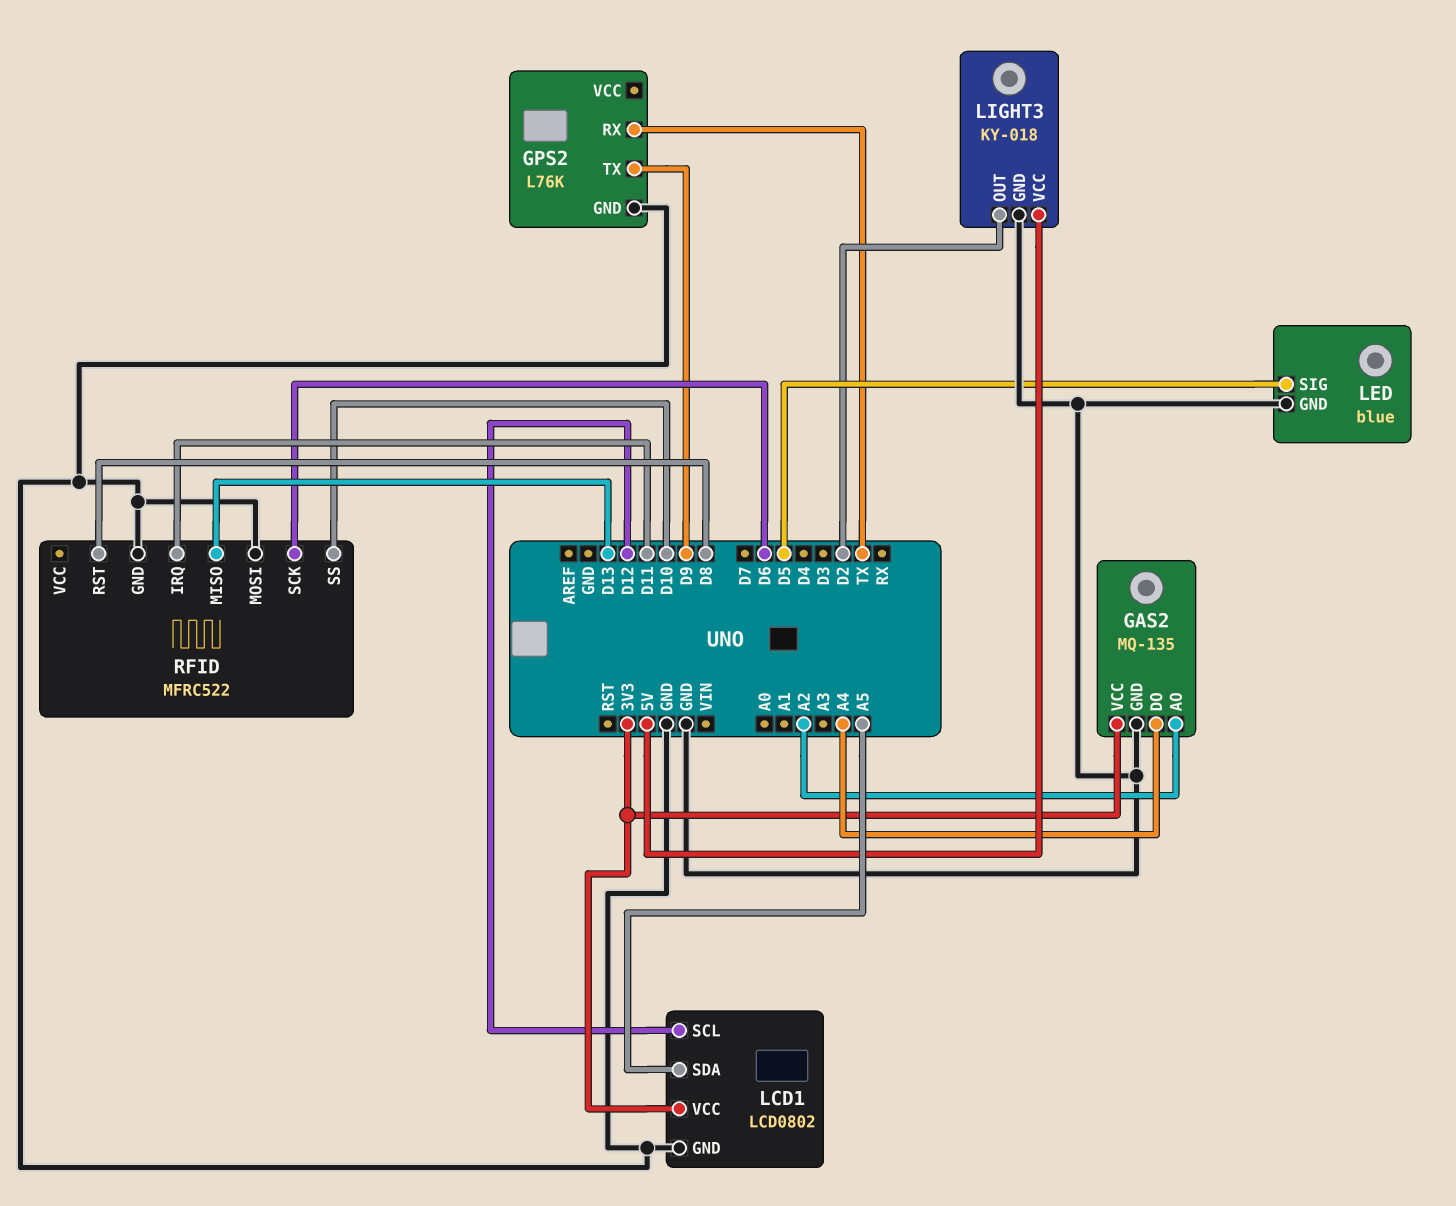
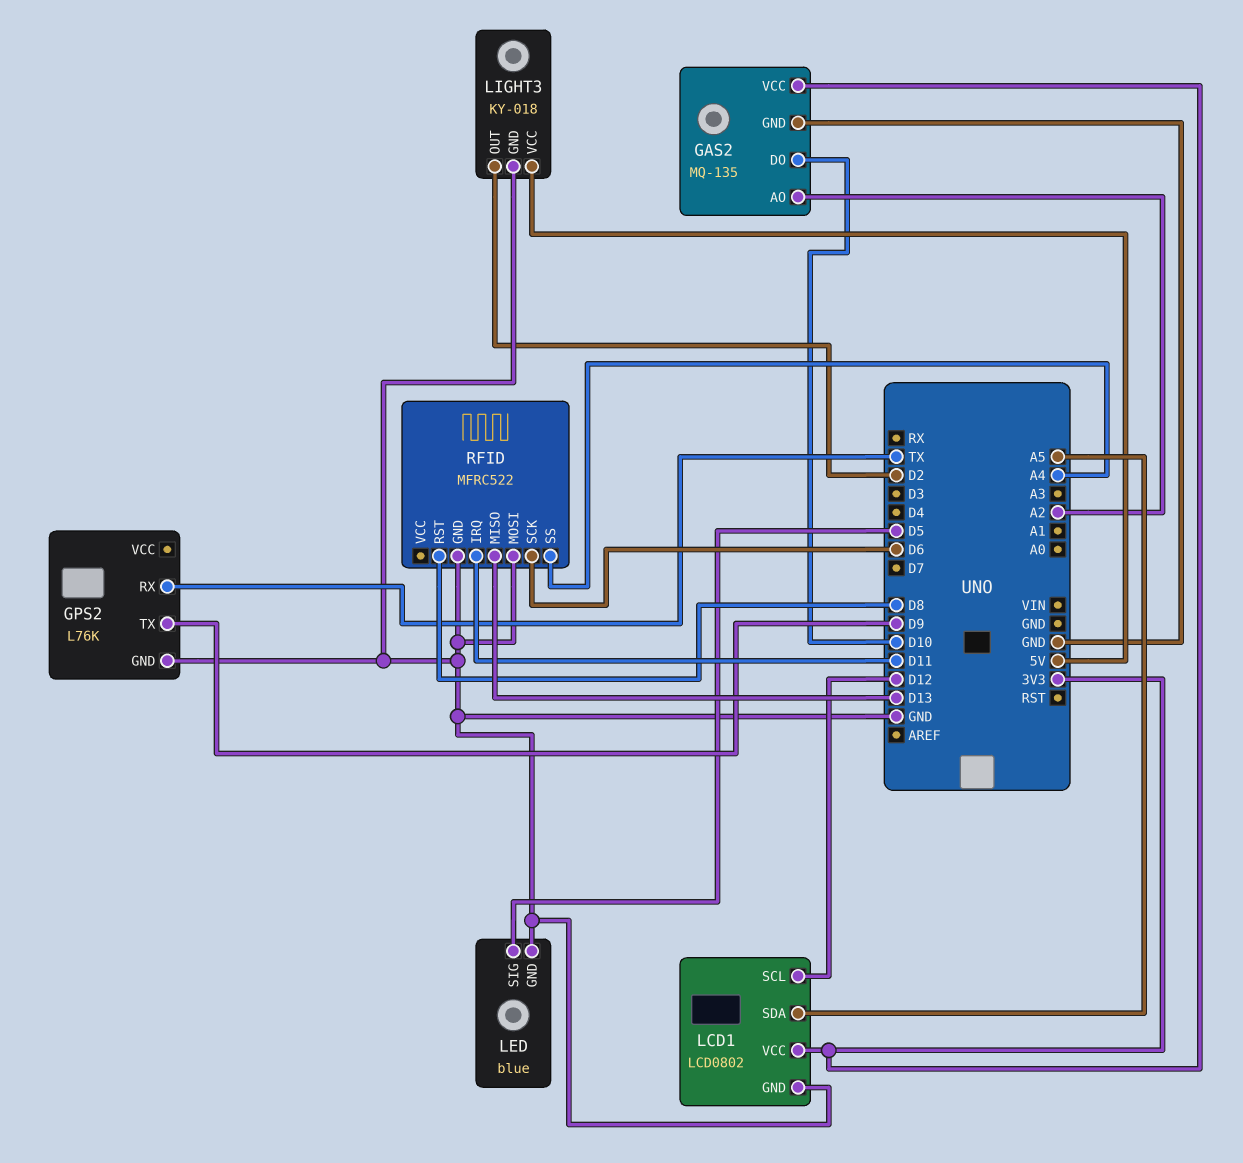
GAS2 pin DO: A4 -> D10
RFID pin SS: D10 -> A4

